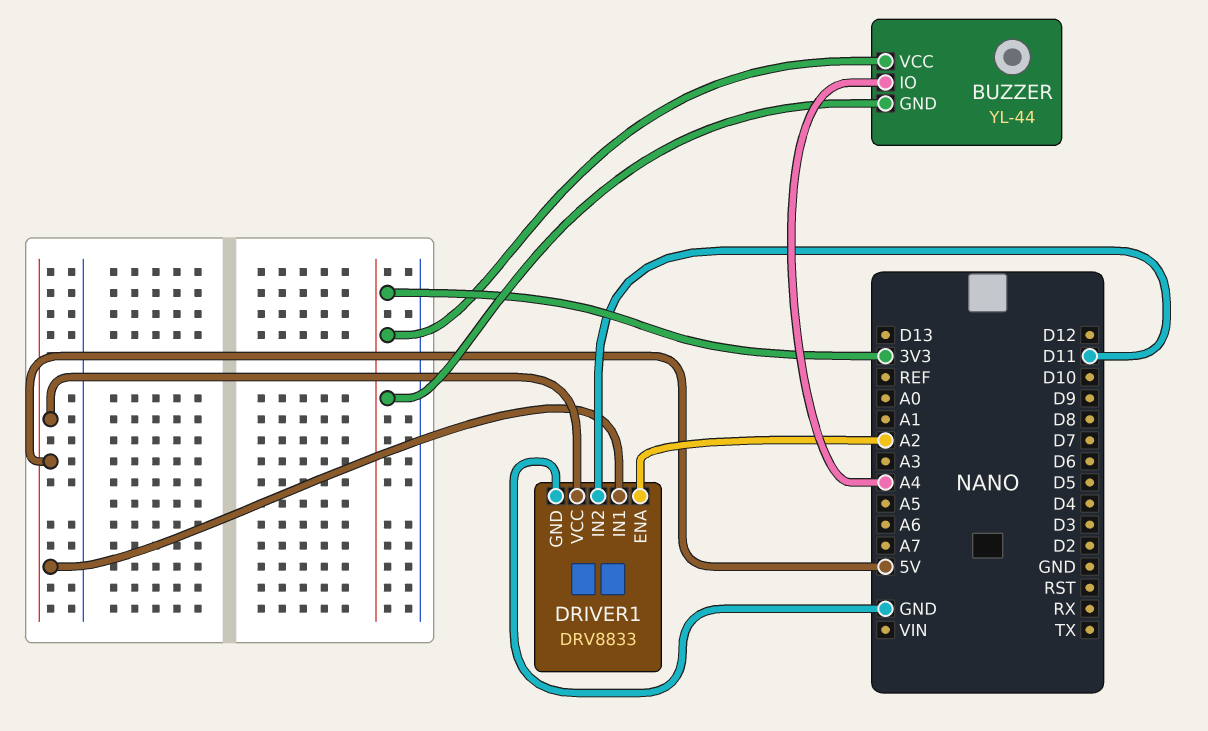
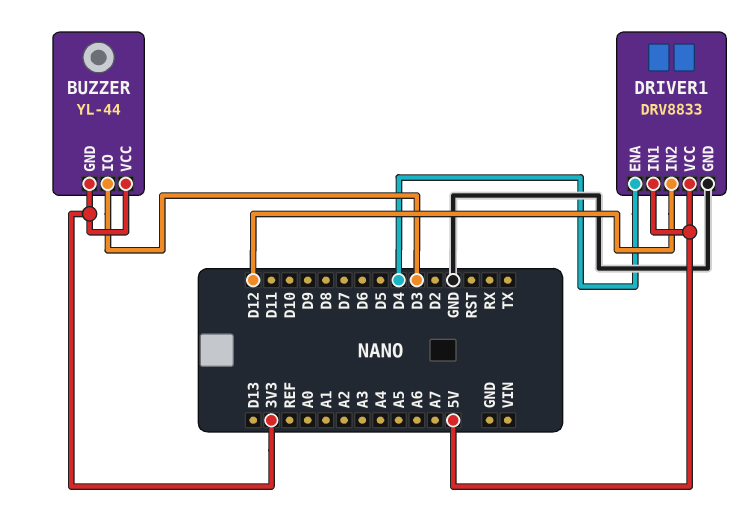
BUZZER pin IO: A4 -> D3
DRIVER1 pin ENA: A2 -> D4
DRIVER1 pin IN2: D11 -> D12

